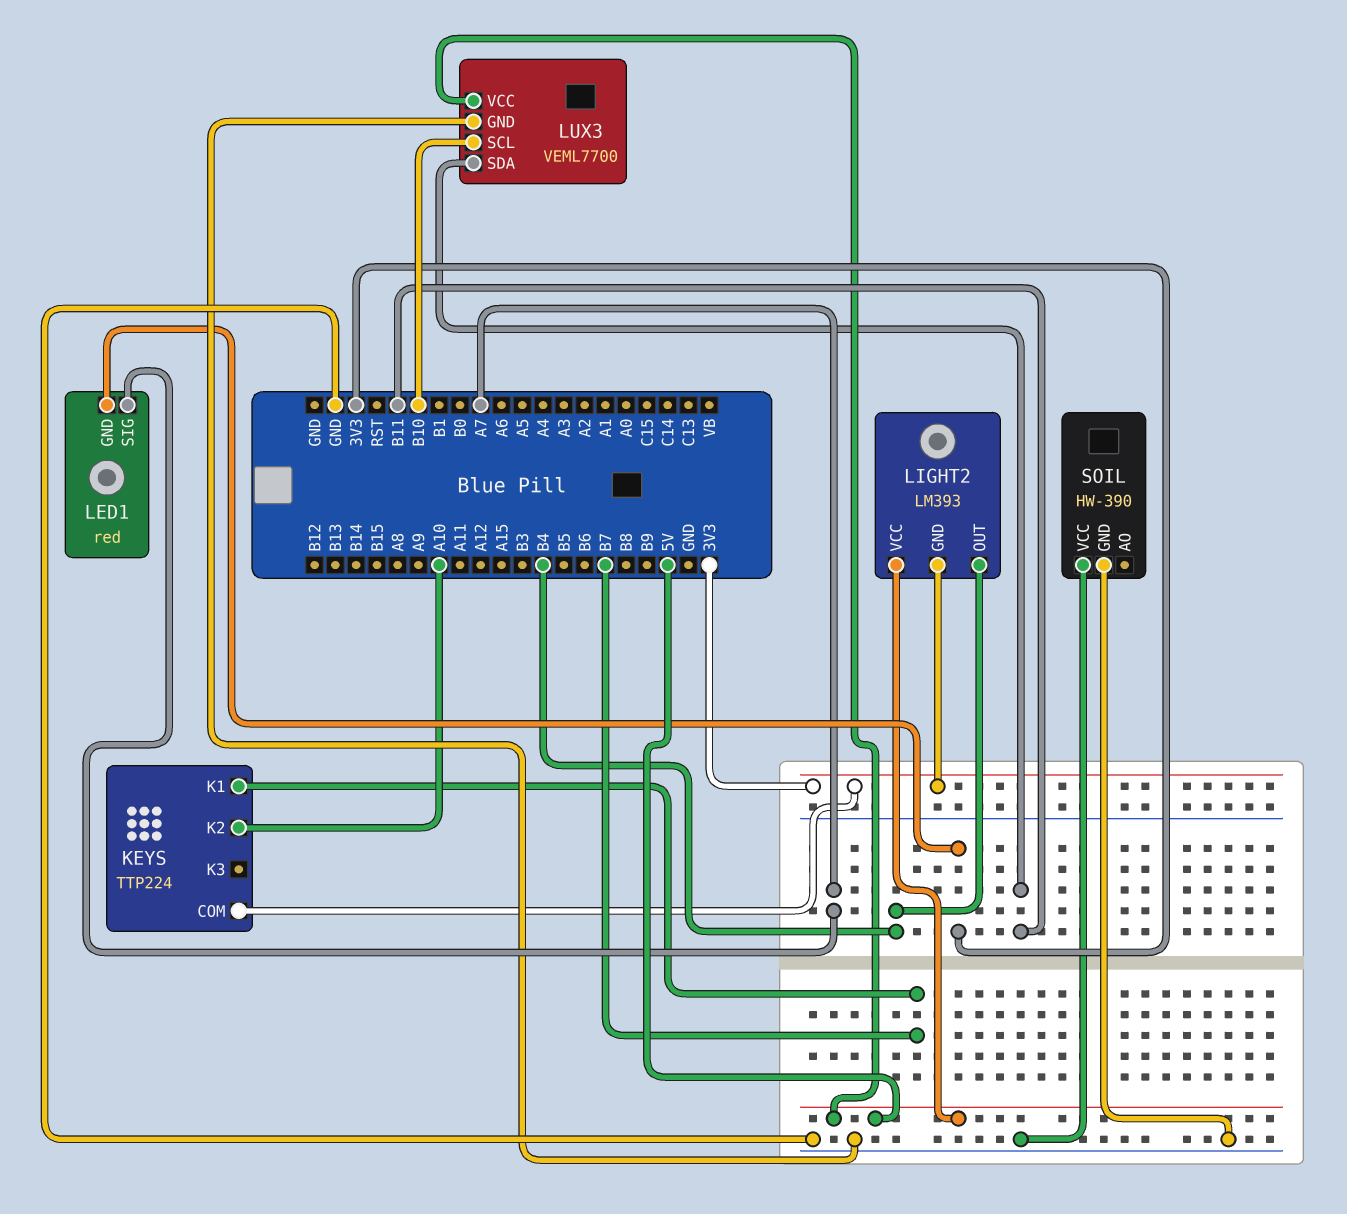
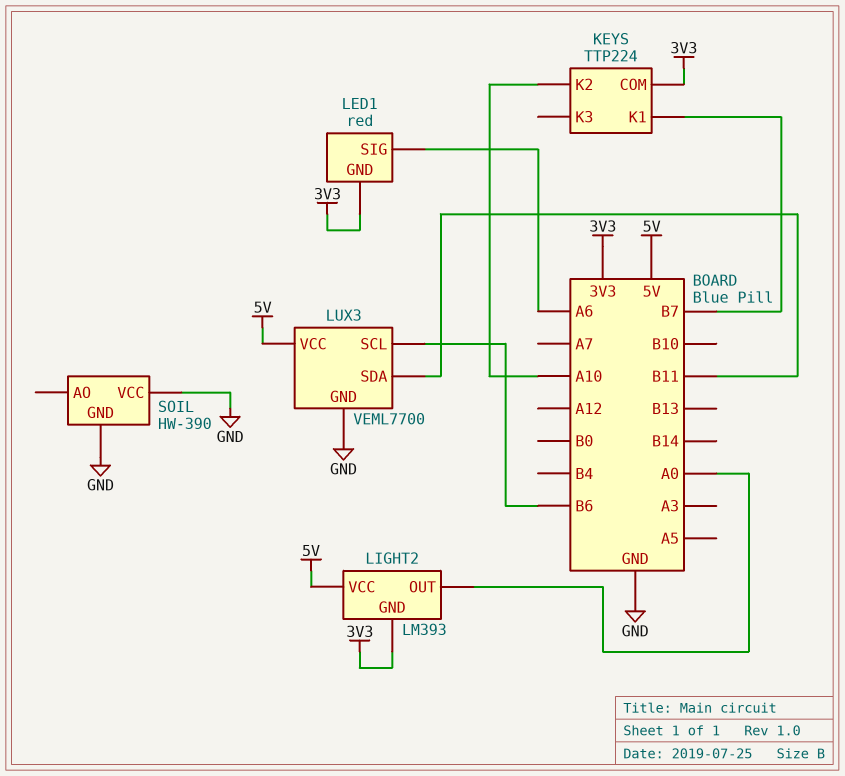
LED1 pin SIG: A7 -> A6
LIGHT2 pin OUT: B4 -> A0
LUX3 pin SCL: B10 -> B6

